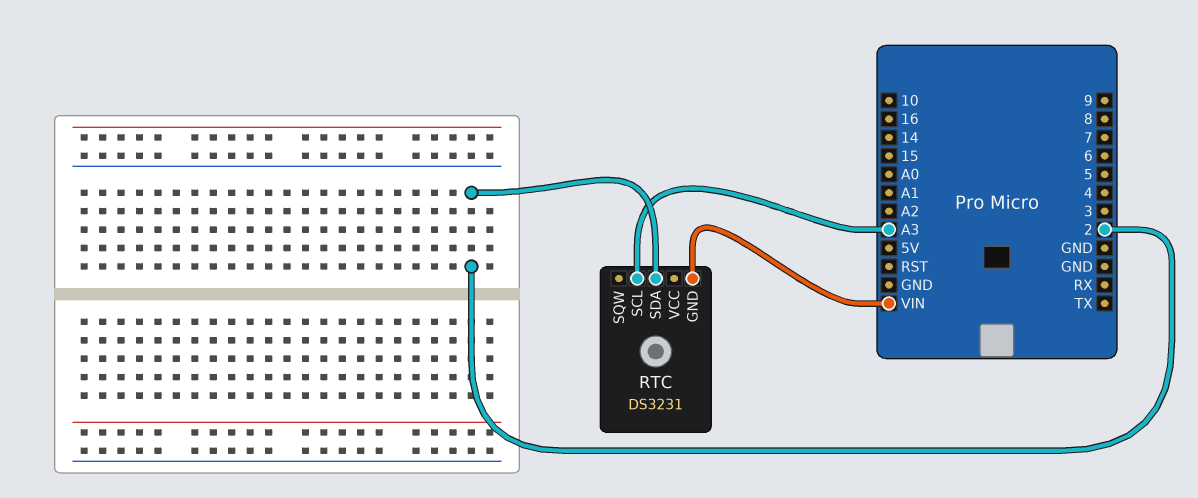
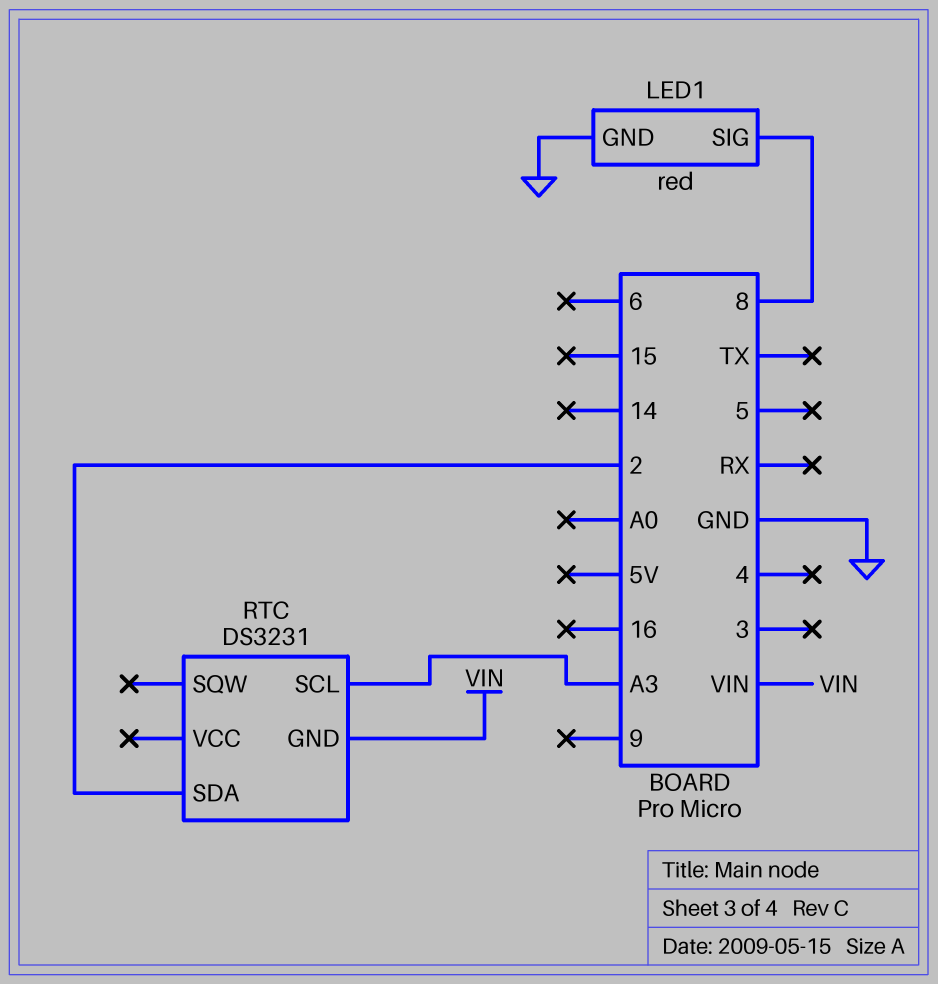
LED1: none -> red
LED1 pin GND: none -> GND
LED1 pin SIG: none -> 8

